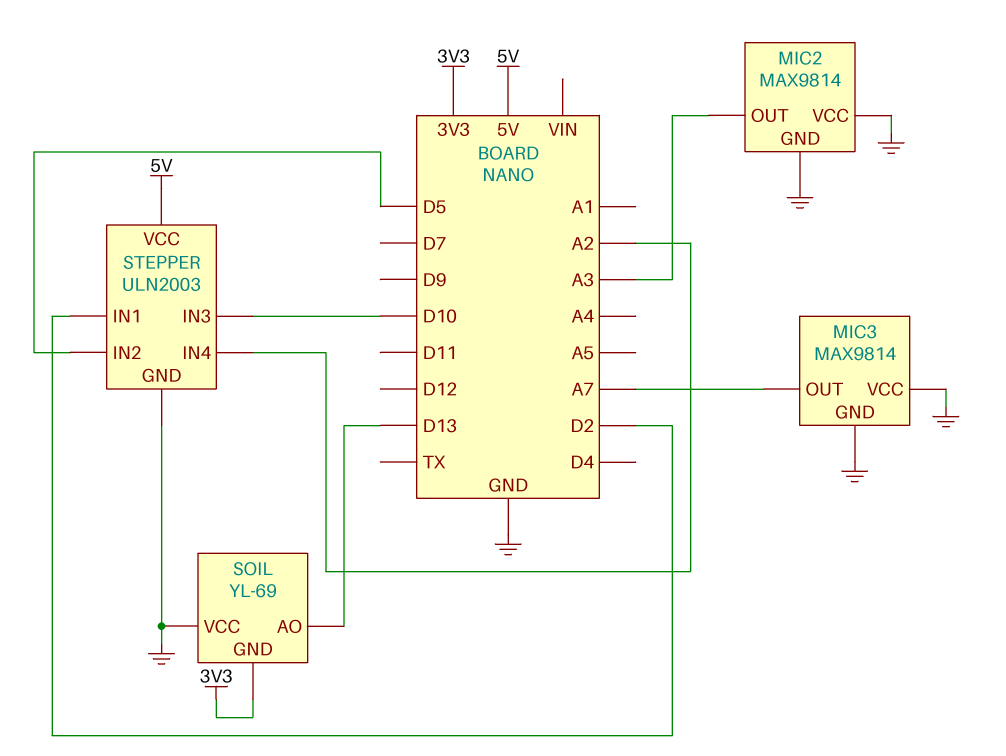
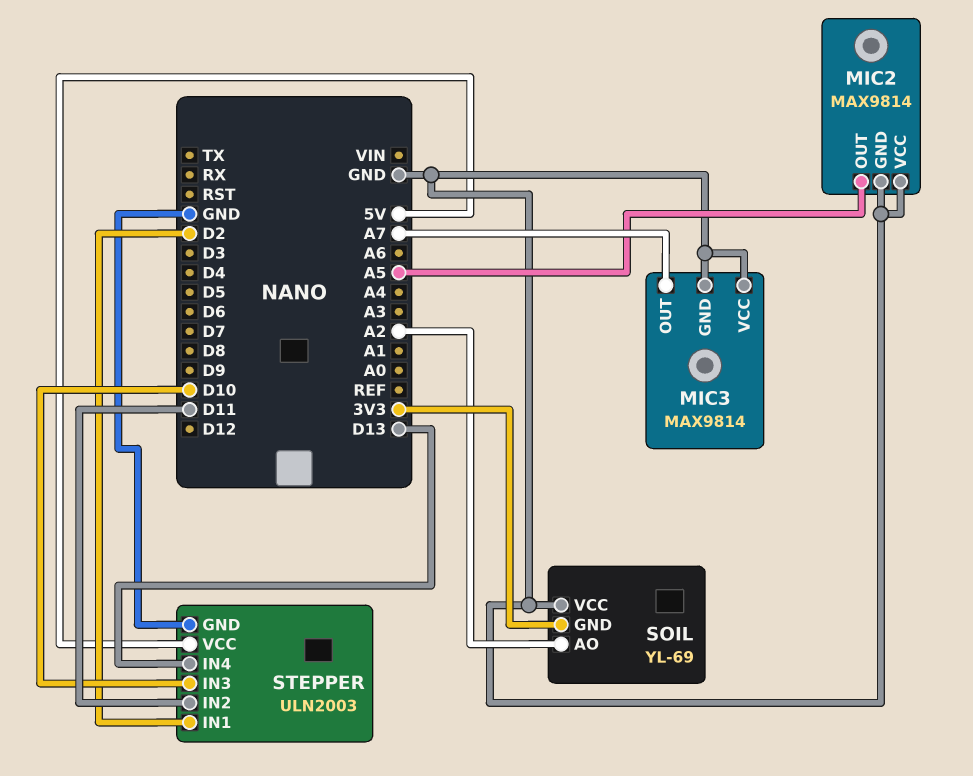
MIC2 pin OUT: A3 -> A5
SOIL pin AO: D13 -> A2
STEPPER pin IN2: D5 -> D11
STEPPER pin IN4: A2 -> D13

